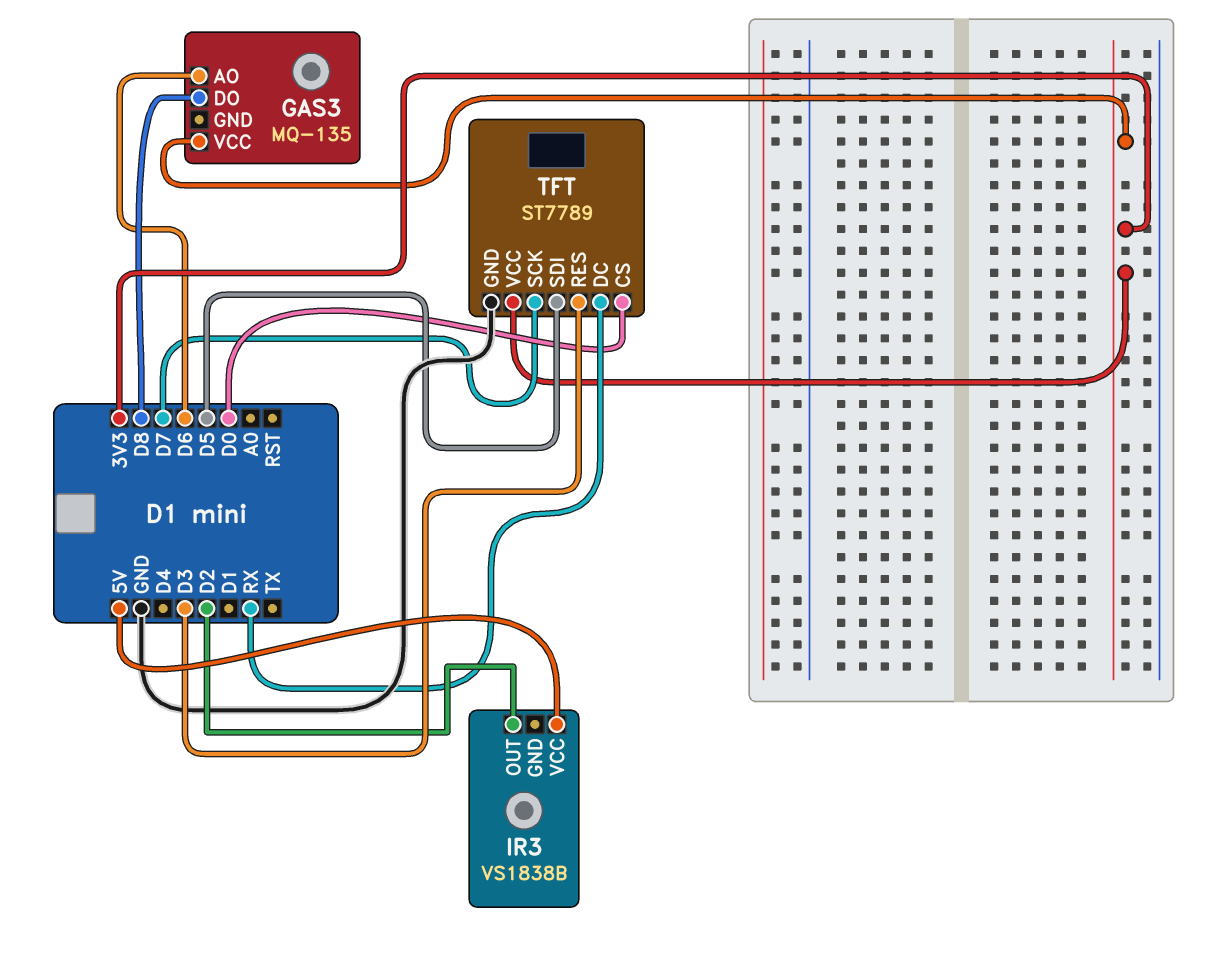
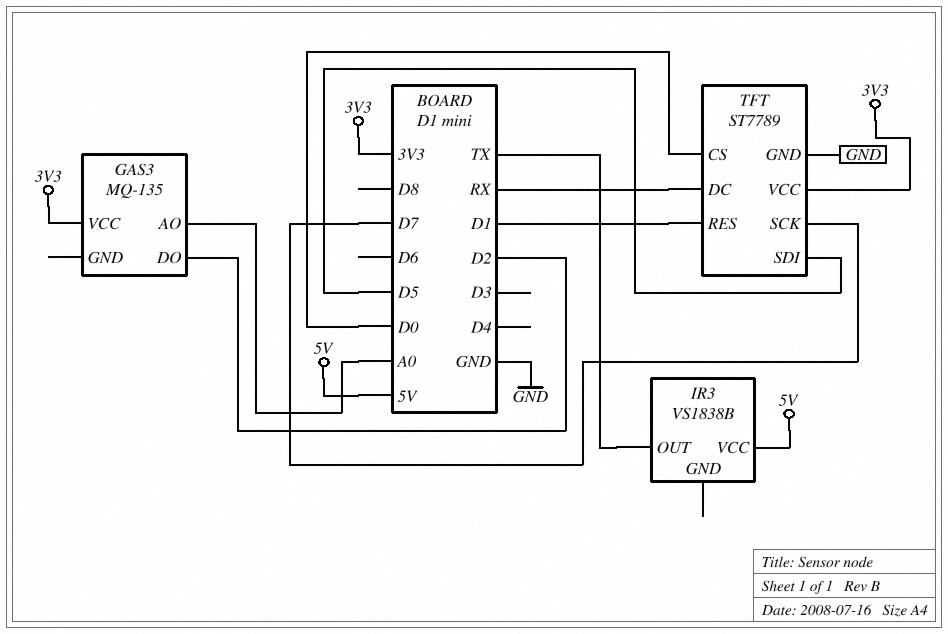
GAS3 pin AO: D6 -> A0
GAS3 pin DO: D8 -> D2
IR3 pin OUT: D2 -> TX
TFT pin RES: D3 -> D1

